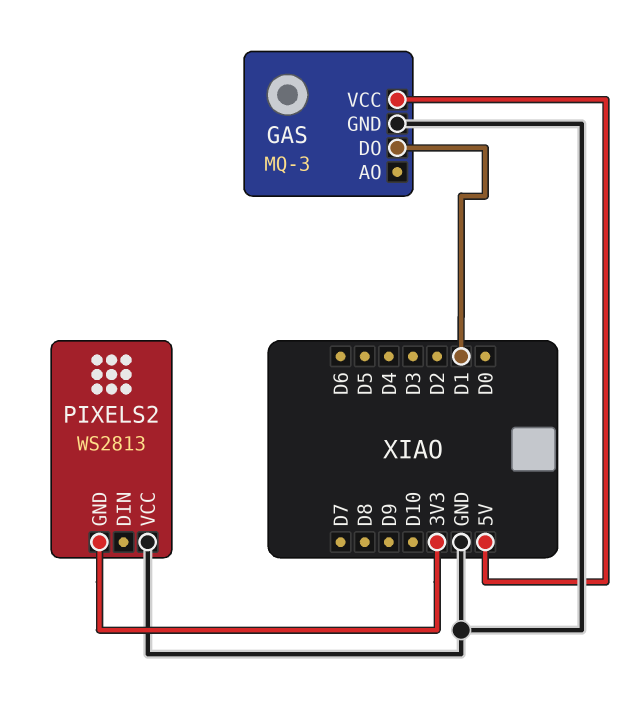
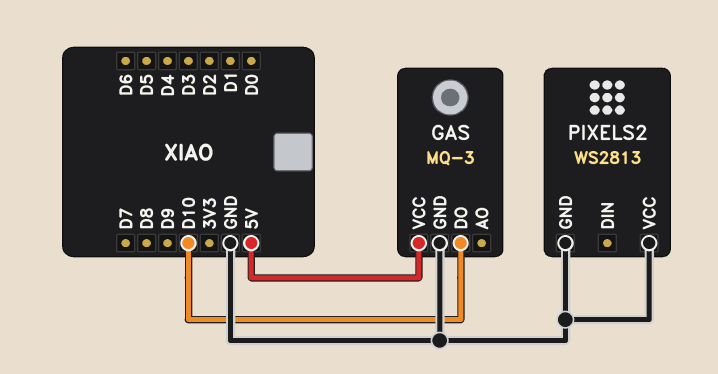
GAS pin DO: D1 -> D10
PIXELS2 pin GND: 3V3 -> GND

